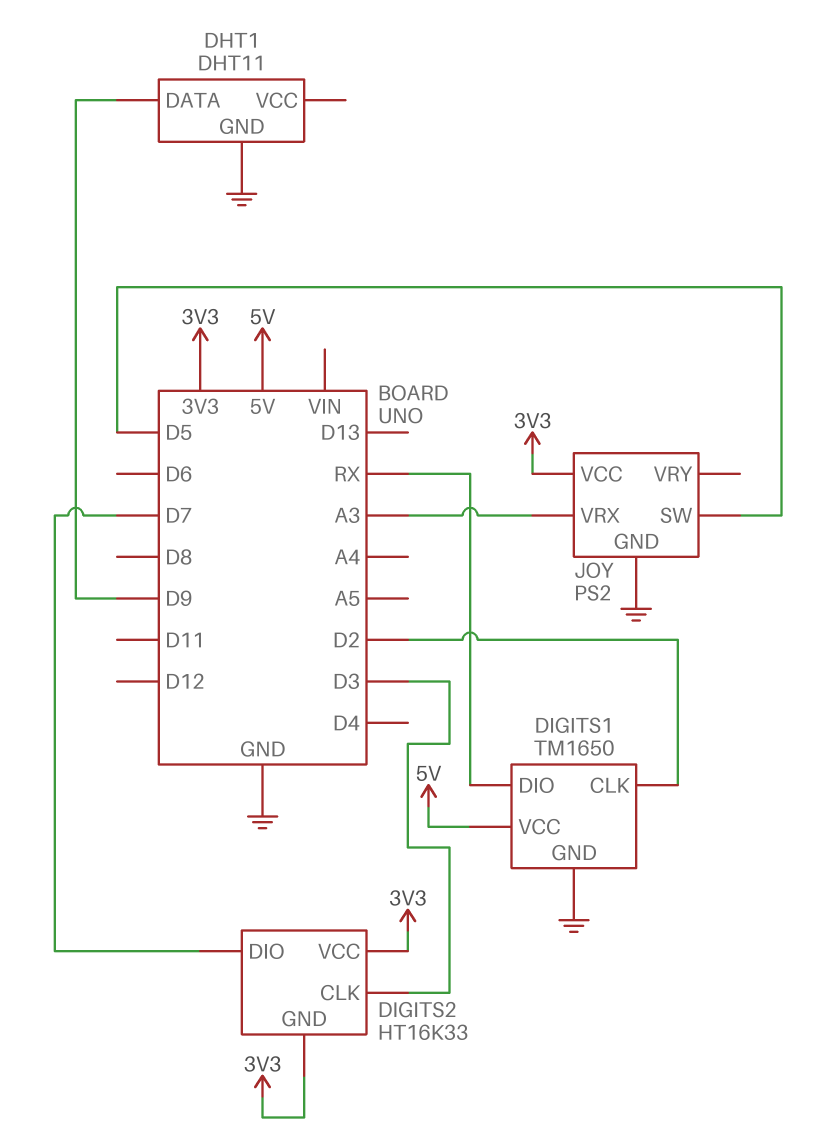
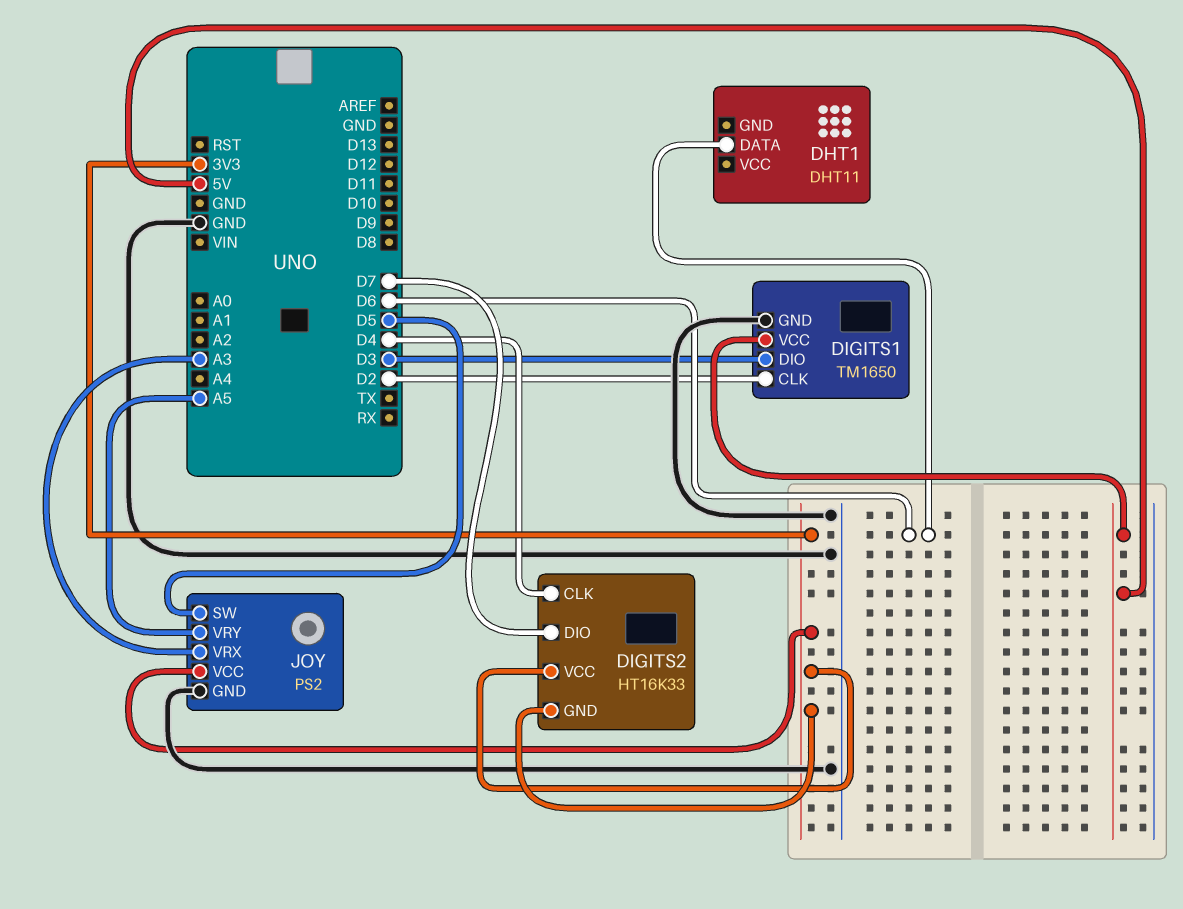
DHT1 pin DATA: D9 -> D6
DHT1 pin GND: GND -> none
DIGITS1 pin DIO: RX -> D3
DIGITS2 pin CLK: D3 -> D4
JOY pin VRY: none -> A5

